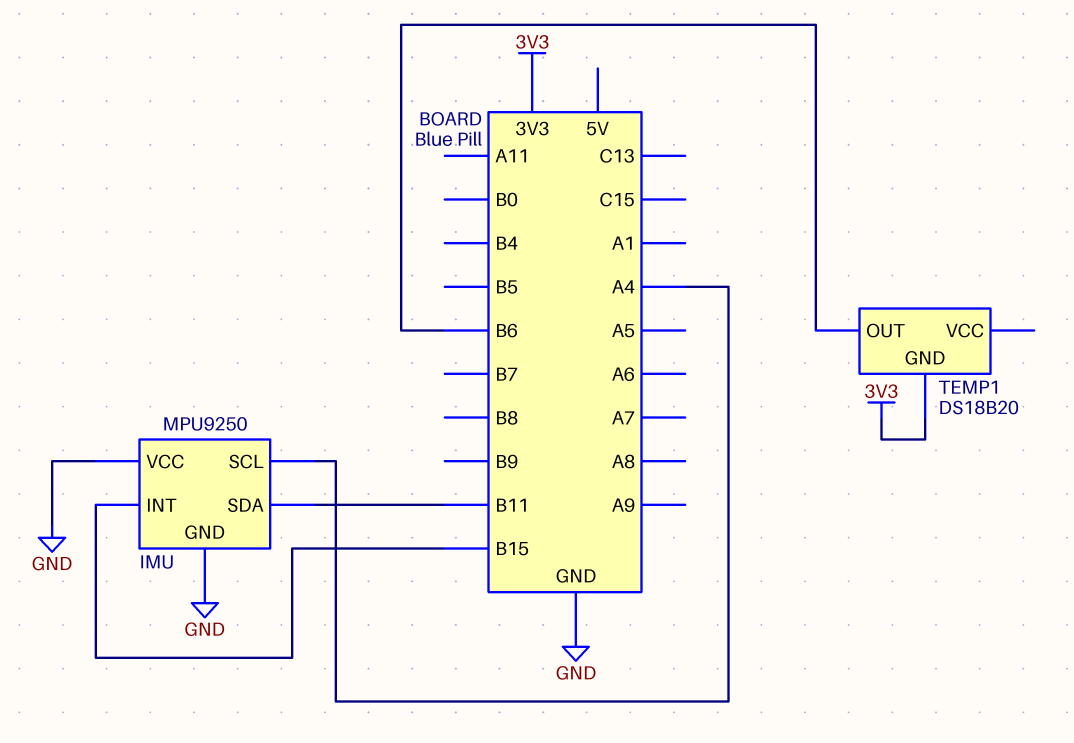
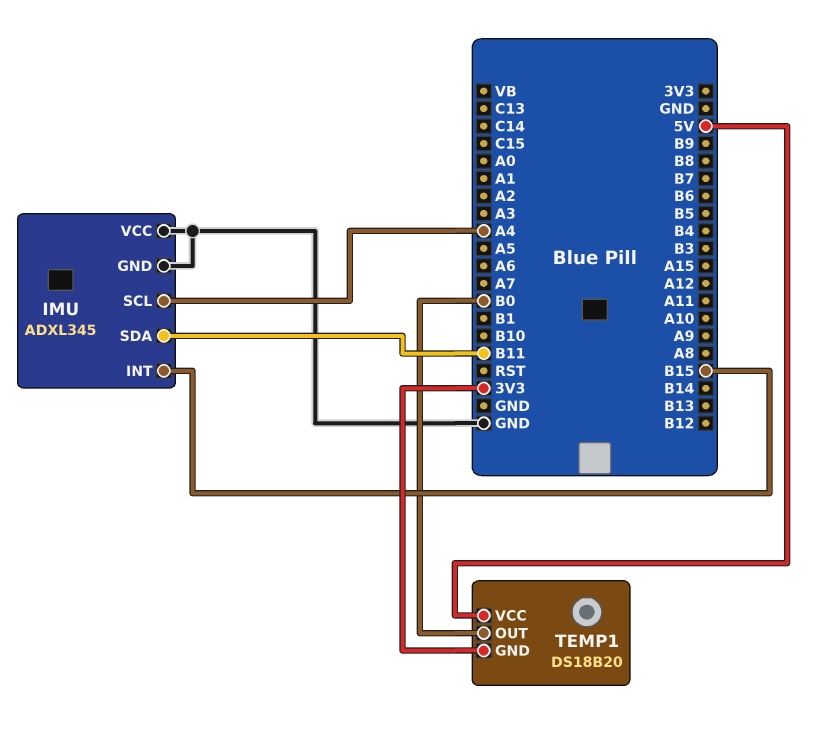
IMU: MPU9250 -> ADXL345
TEMP1 pin OUT: B6 -> B0
TEMP1 pin VCC: none -> 5V

